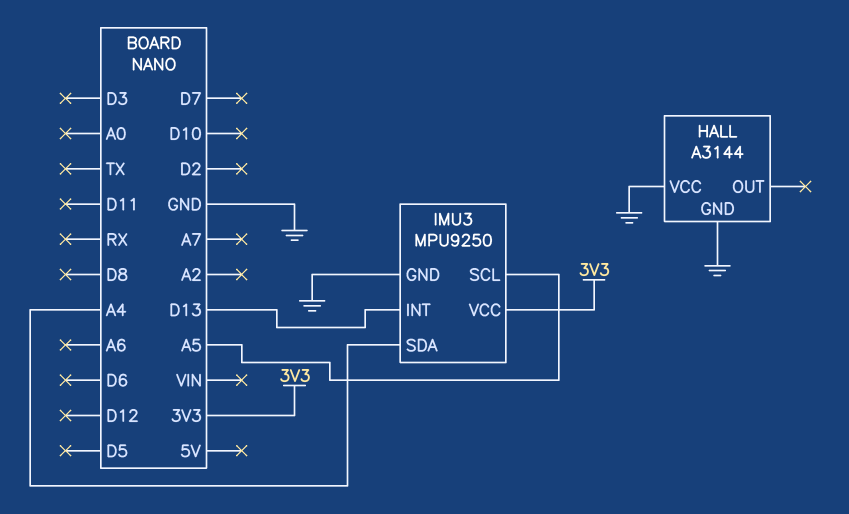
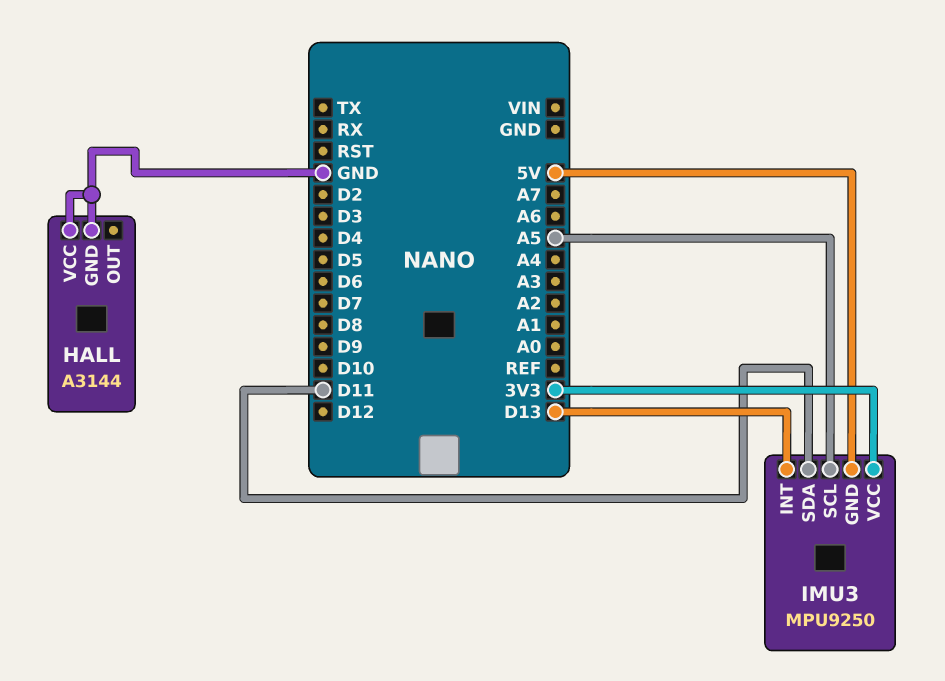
IMU3 pin GND: GND -> 5V
IMU3 pin SDA: A4 -> D11

